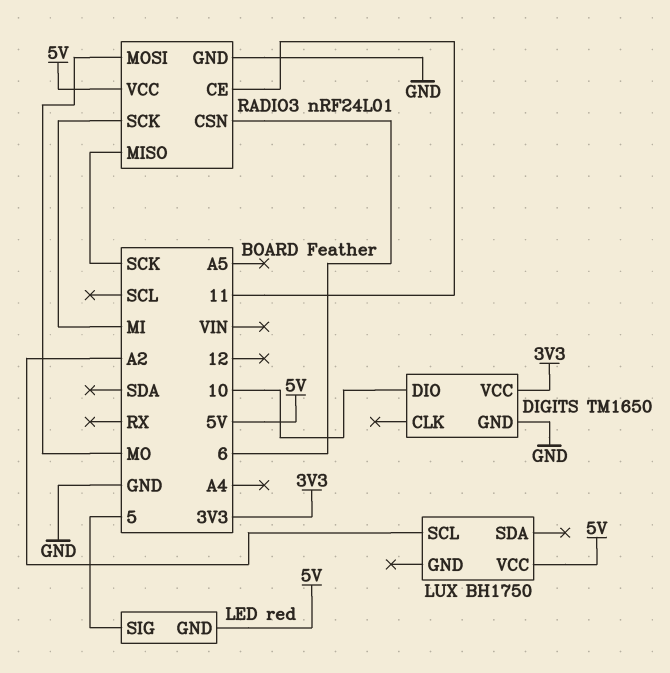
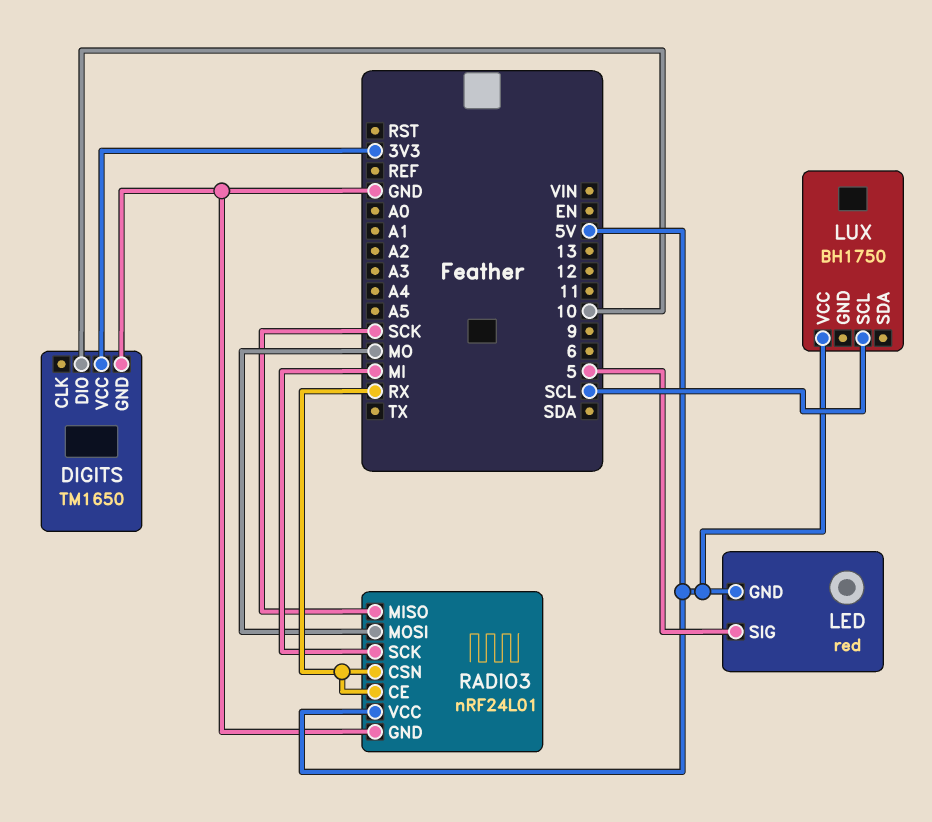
LUX pin SCL: A2 -> SCL
RADIO3 pin CE: 11 -> RX
RADIO3 pin CSN: 6 -> RX

